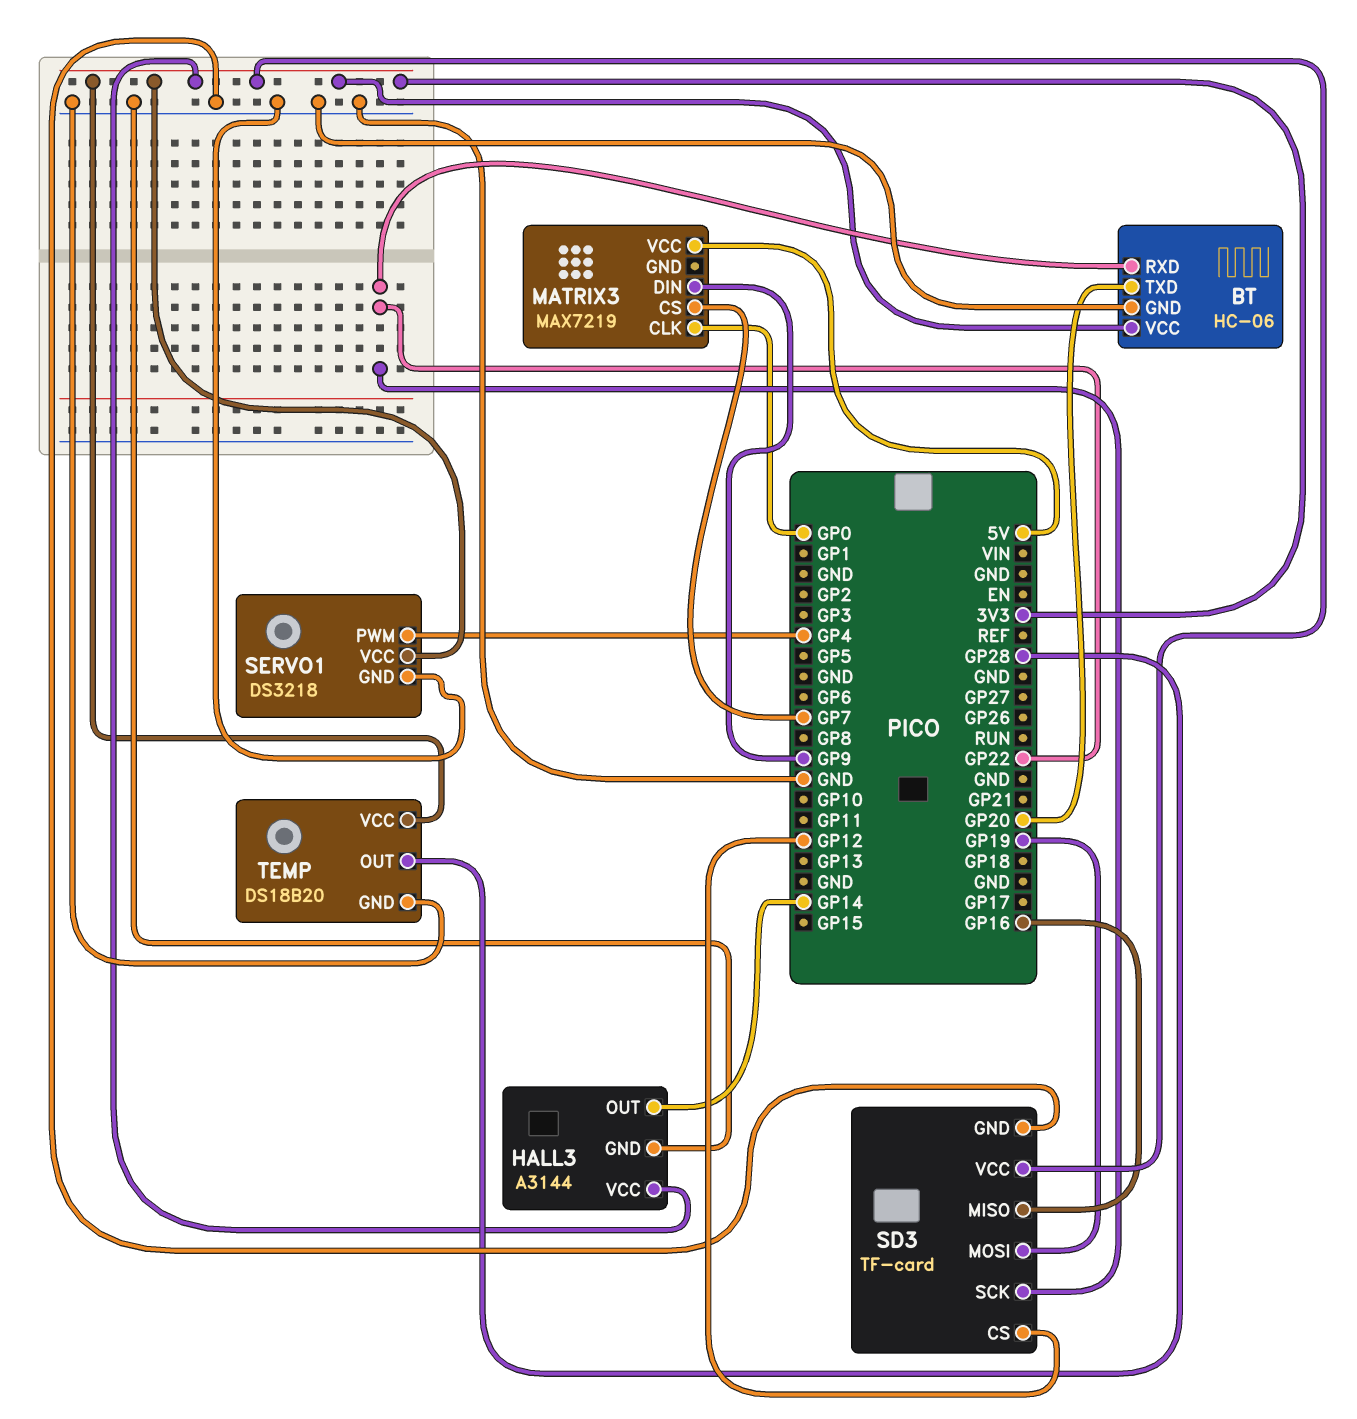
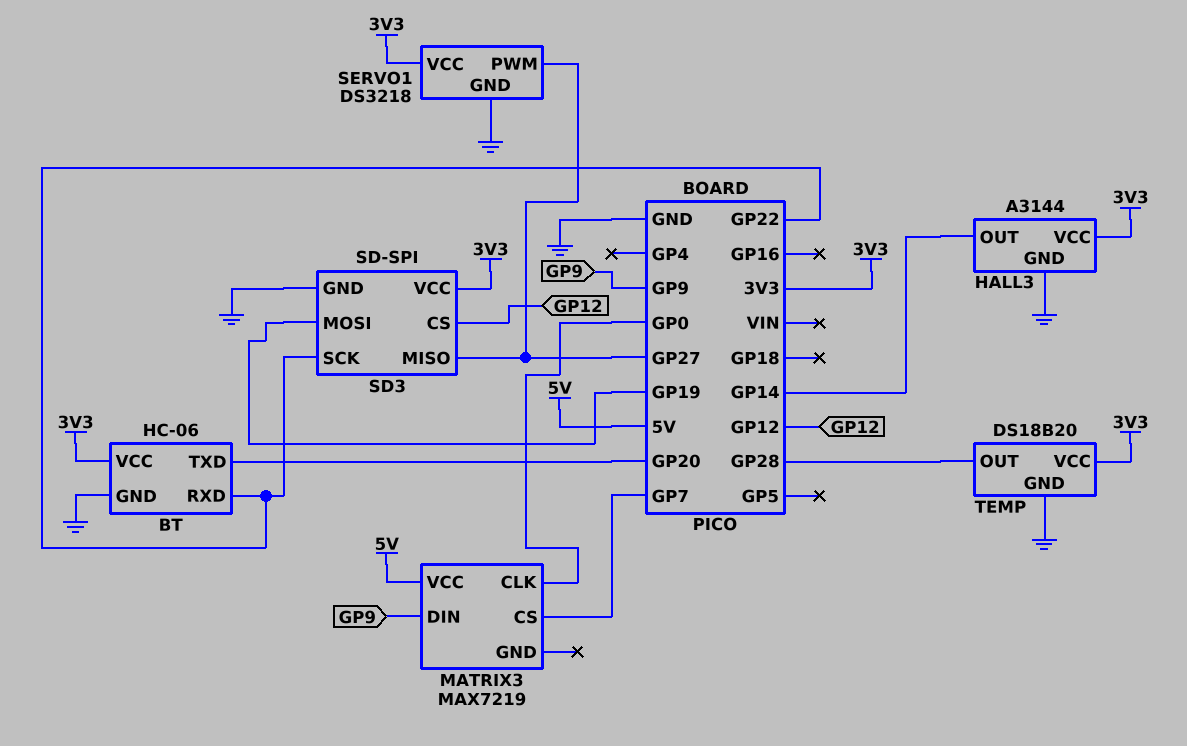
SD3: TF-card -> SD-SPI
SD3 pin MISO: GP16 -> GP27
SERVO1 pin PWM: GP4 -> GP27

